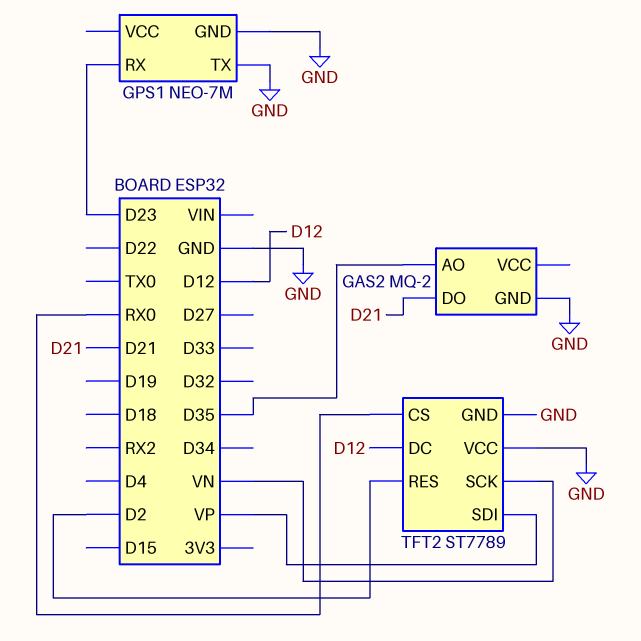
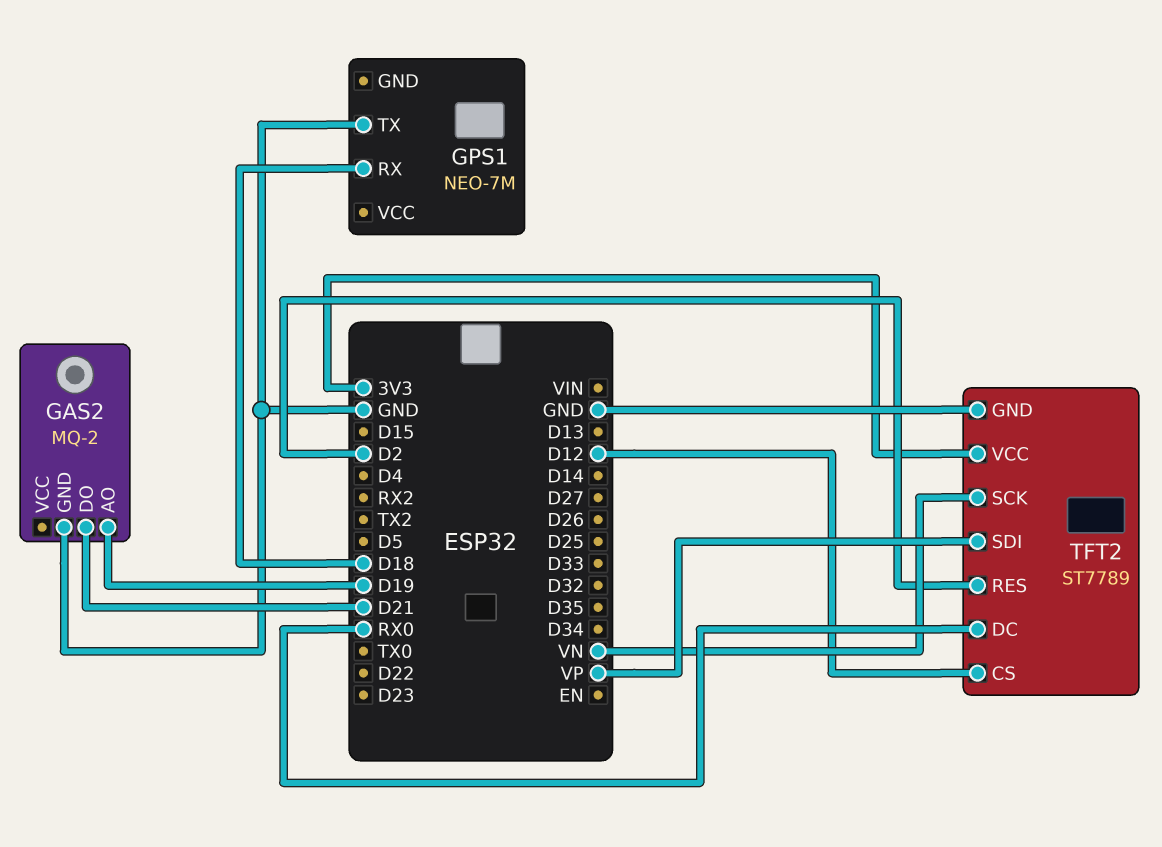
GAS2 pin AO: D35 -> D19
GPS1 pin GND: GND -> none
GPS1 pin RX: D23 -> D18
TFT2 pin CS: RX0 -> D12
TFT2 pin DC: D12 -> RX0
TFT2 pin VCC: GND -> 3V3

